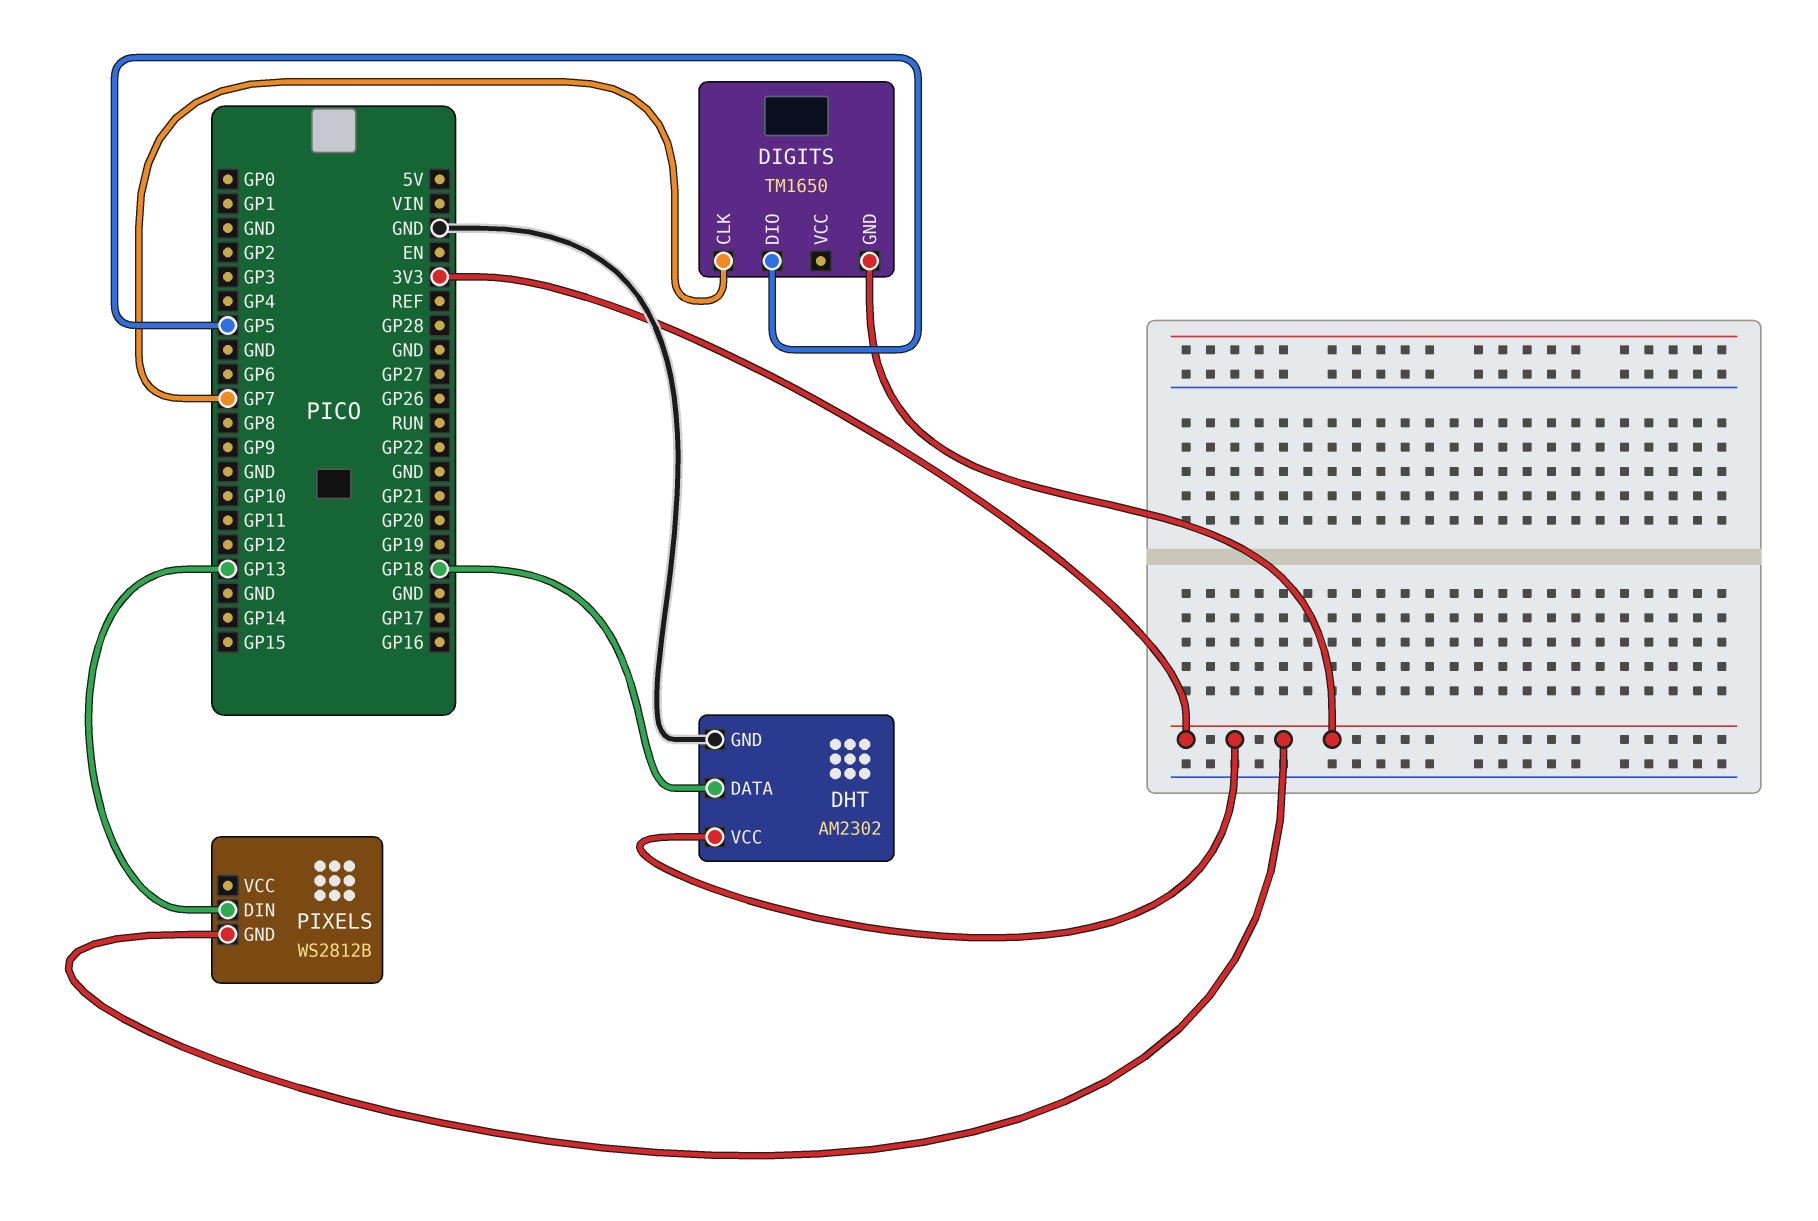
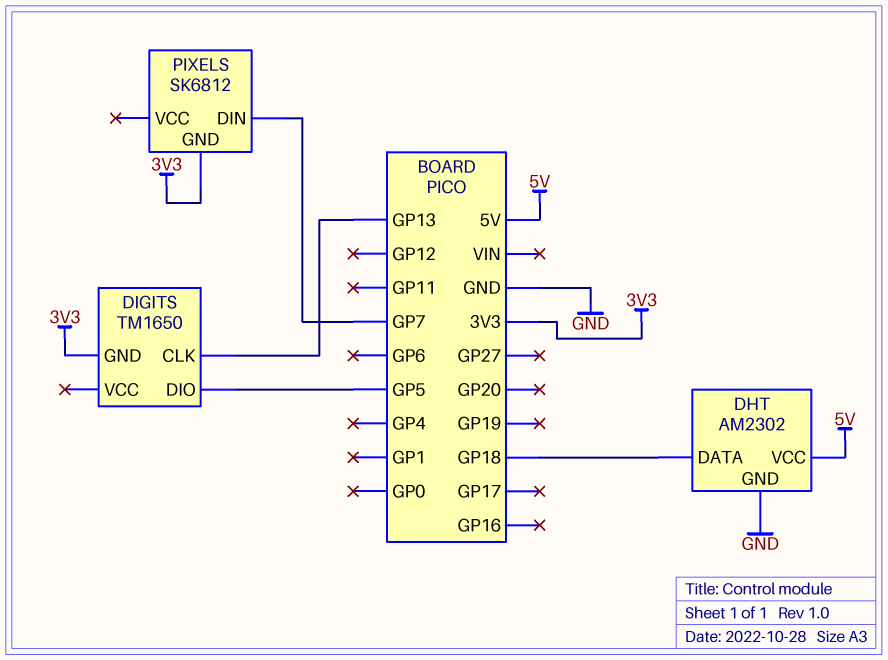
DHT pin VCC: 3V3 -> 5V
DIGITS pin CLK: GP7 -> GP13
PIXELS: WS2812B -> SK6812
PIXELS pin DIN: GP13 -> GP7

